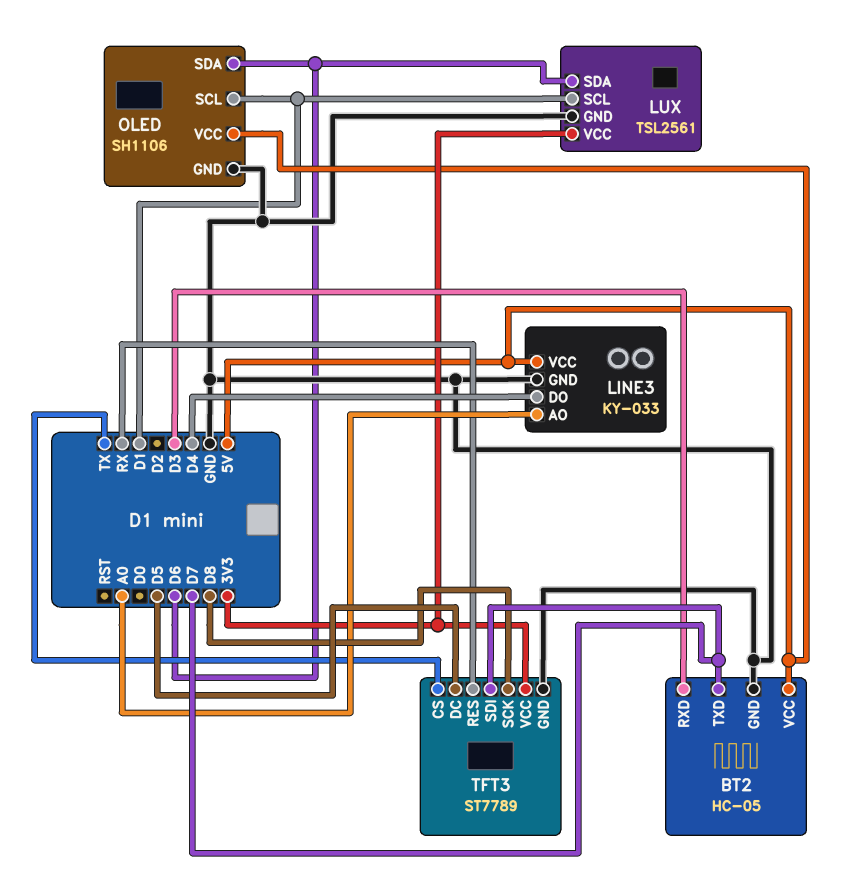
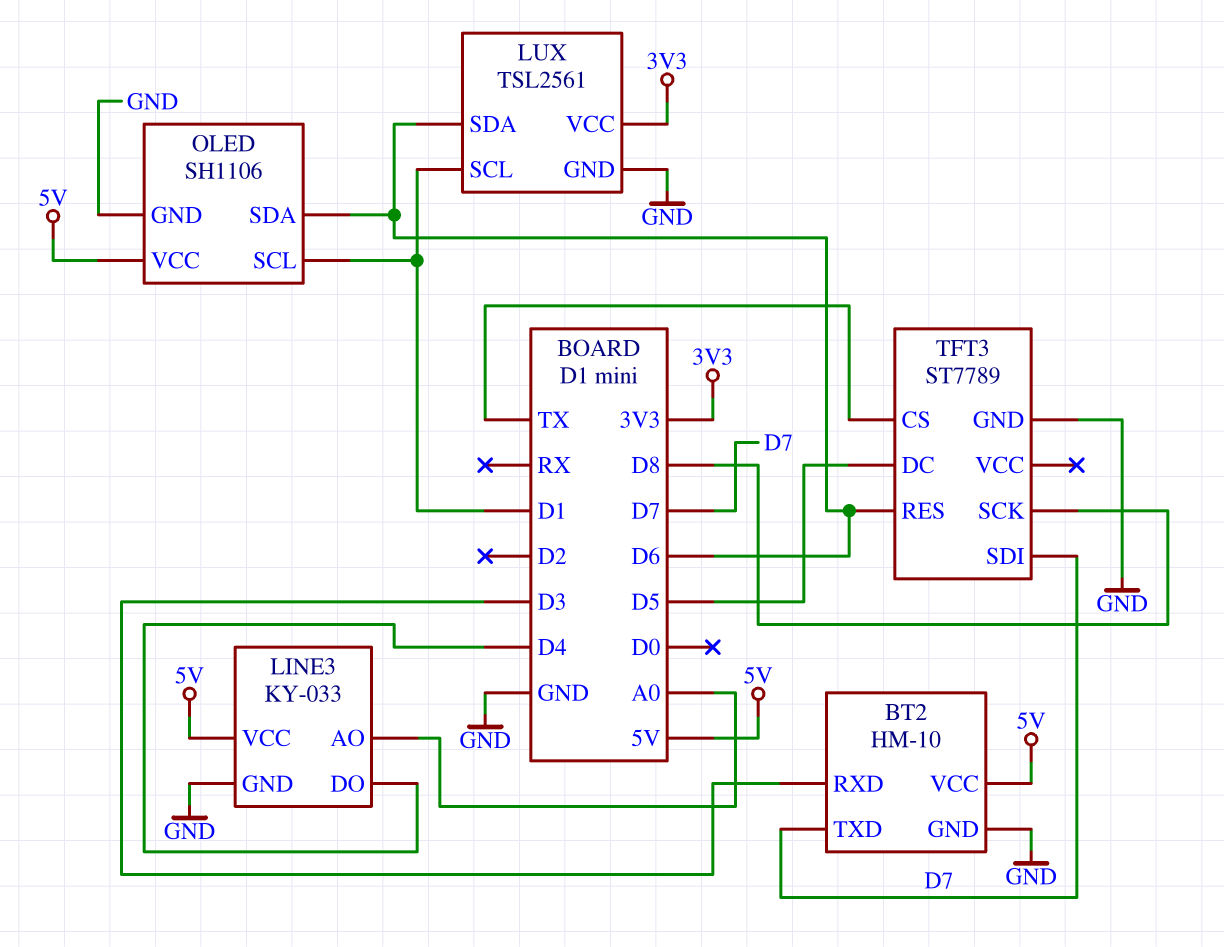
BT2: HC-05 -> HM-10
TFT3 pin RES: RX -> D6
TFT3 pin VCC: 3V3 -> none

